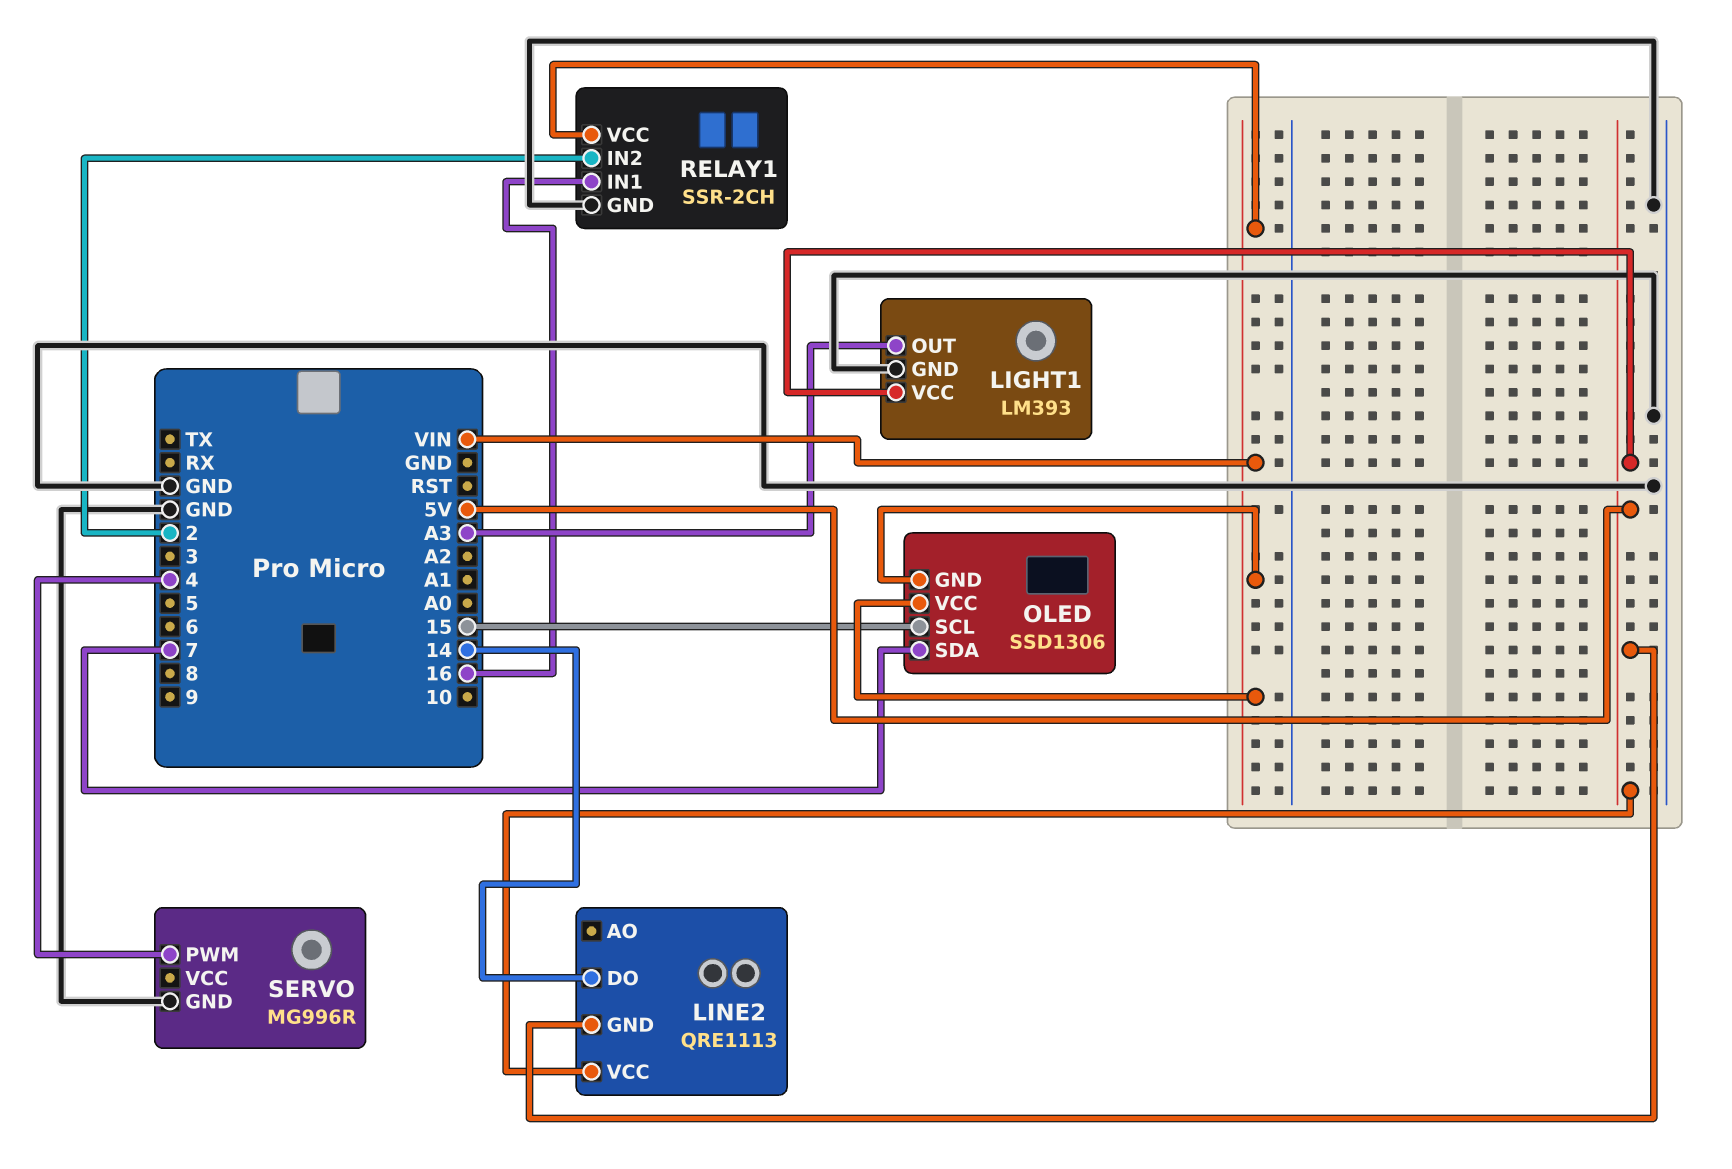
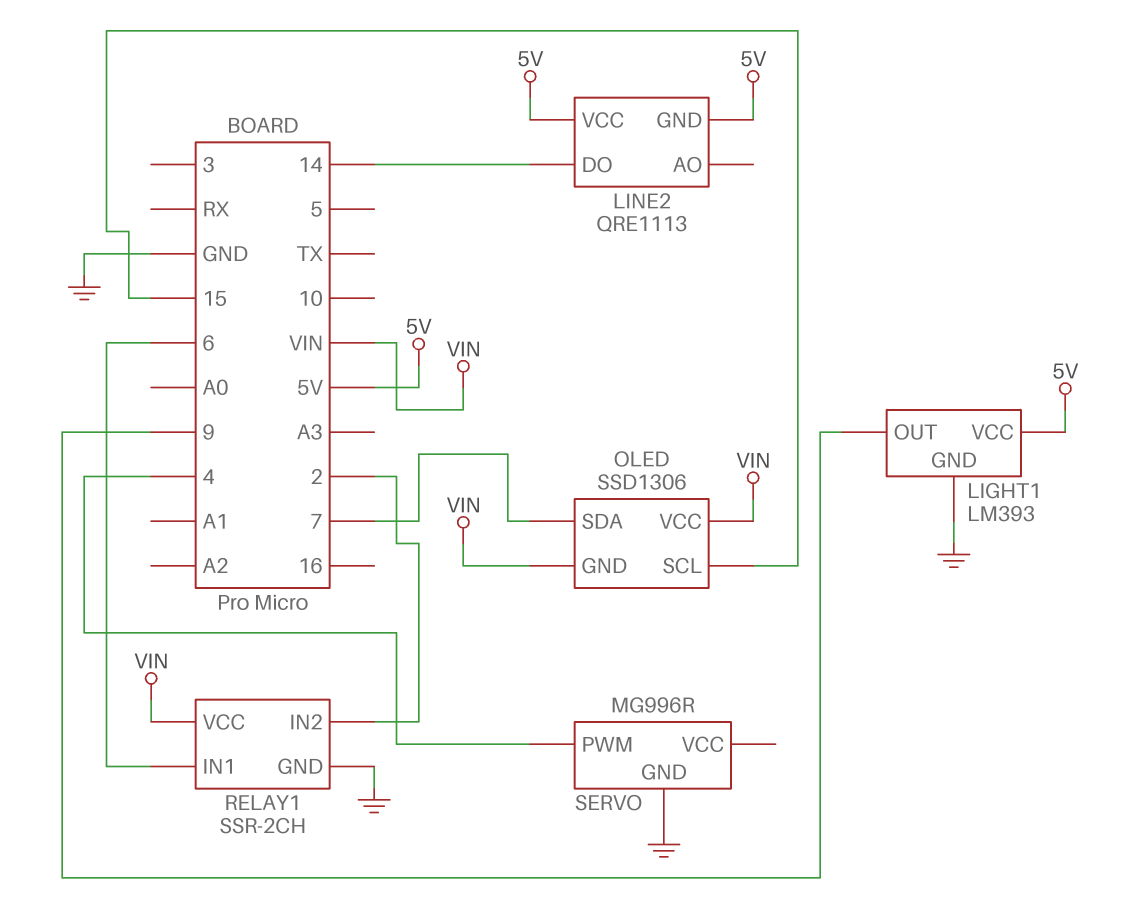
LIGHT1 pin OUT: A3 -> 9
RELAY1 pin IN1: 16 -> 6

